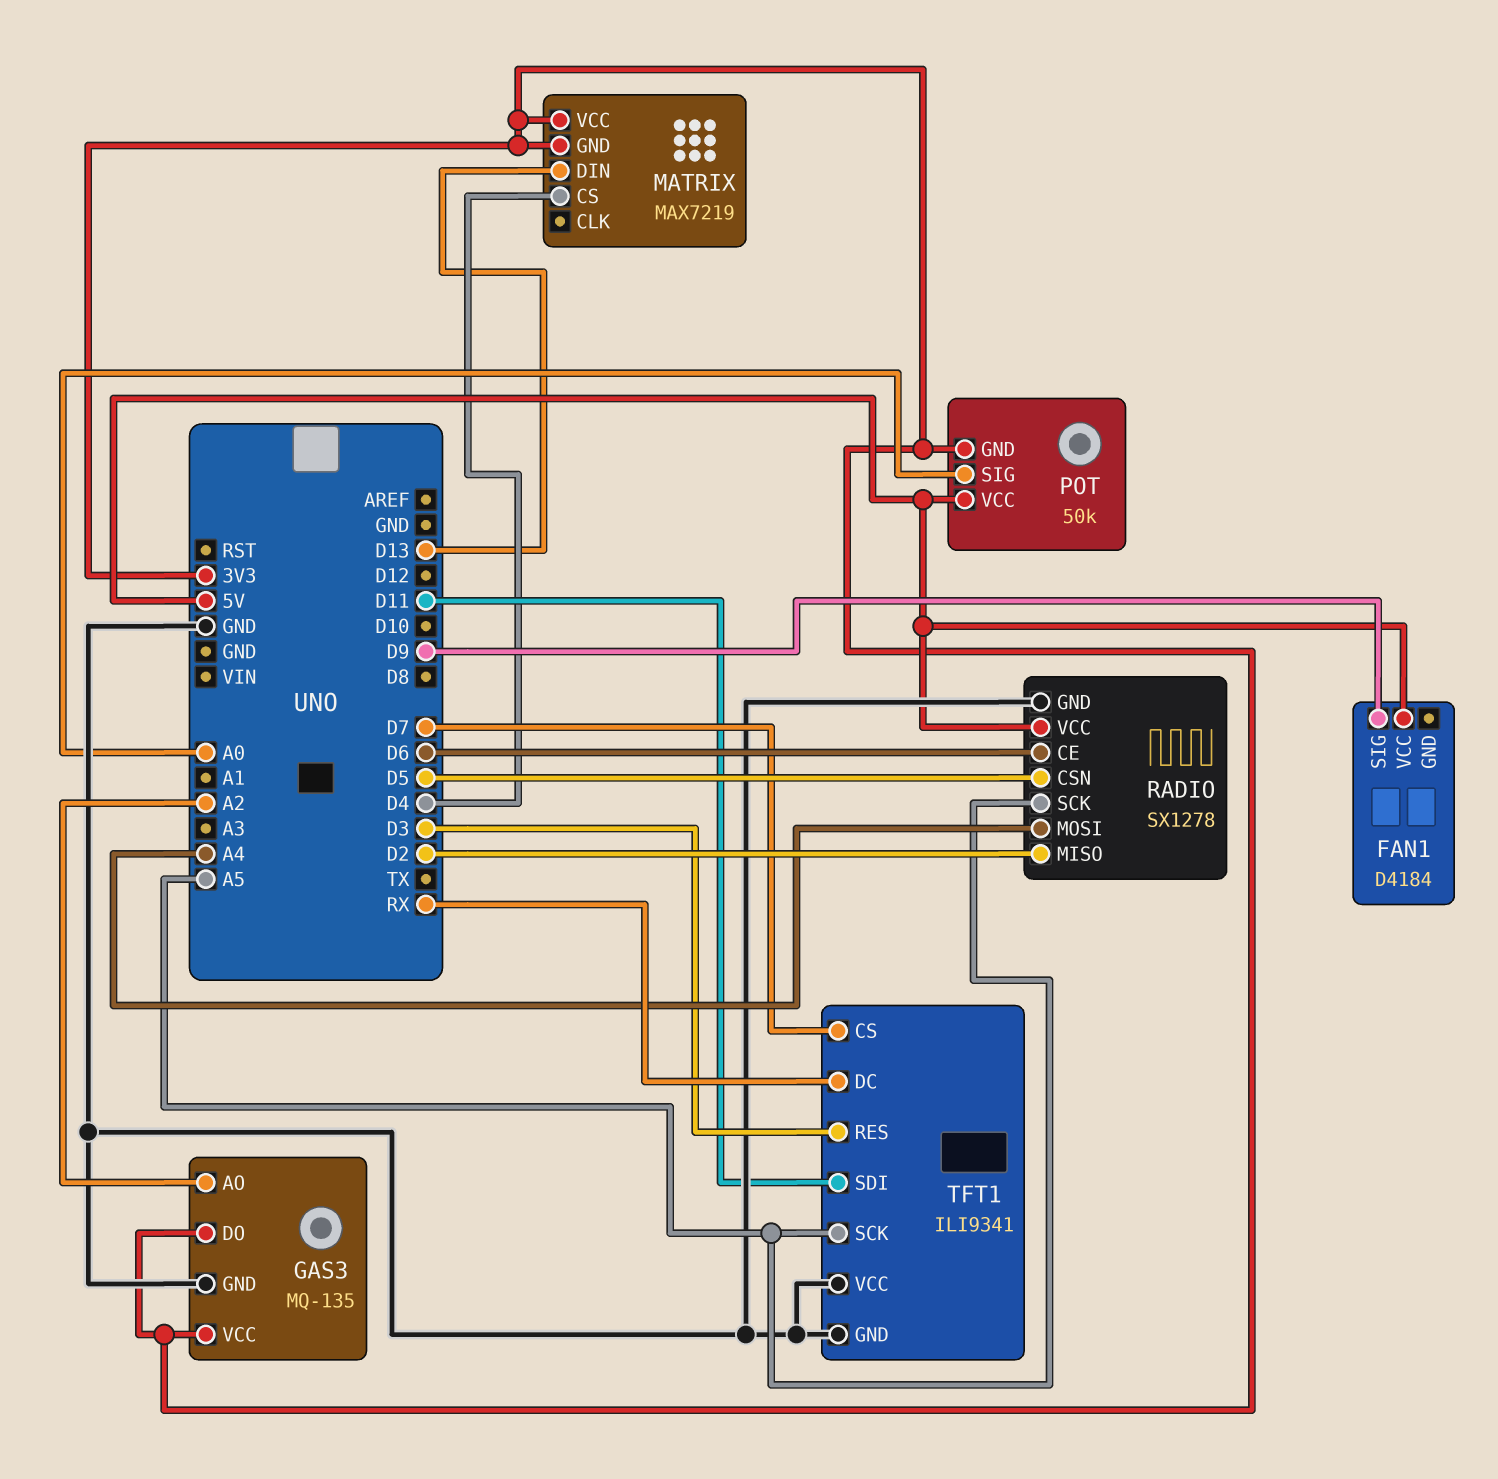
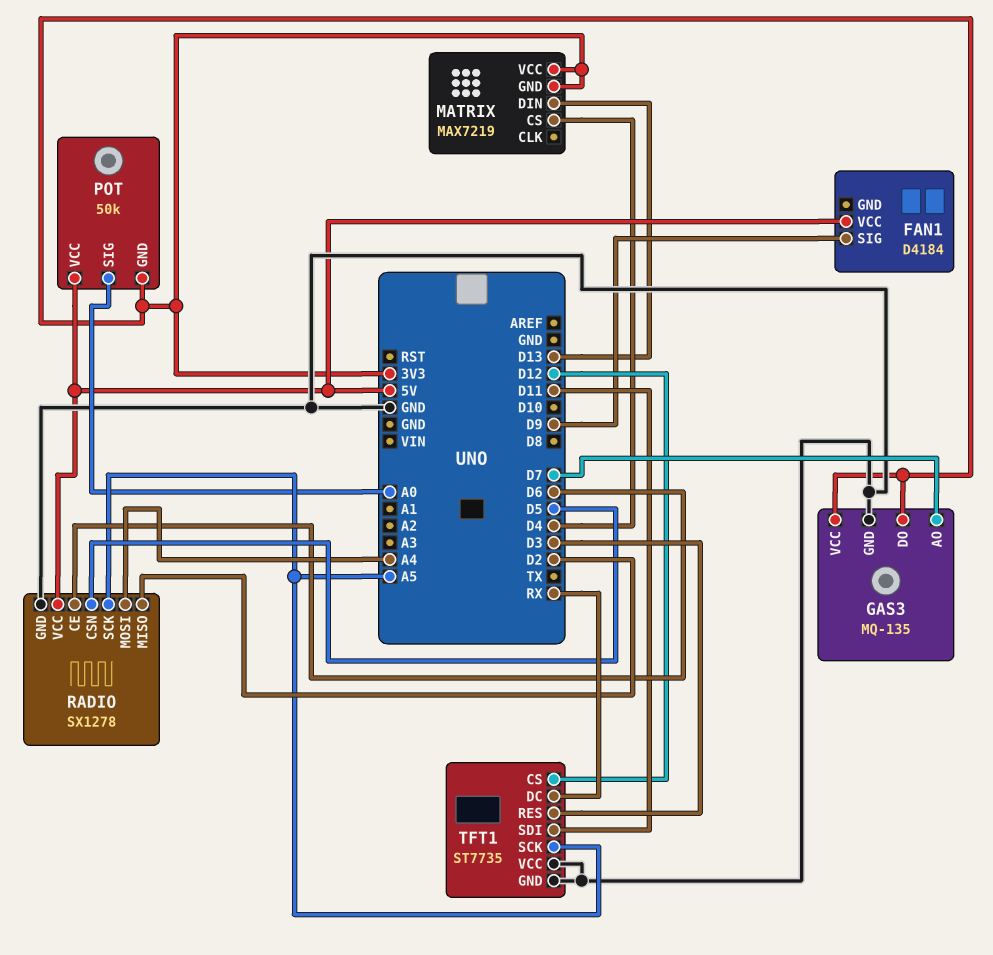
GAS3 pin AO: A2 -> D7
TFT1: ILI9341 -> ST7735
TFT1 pin CS: D7 -> D12

